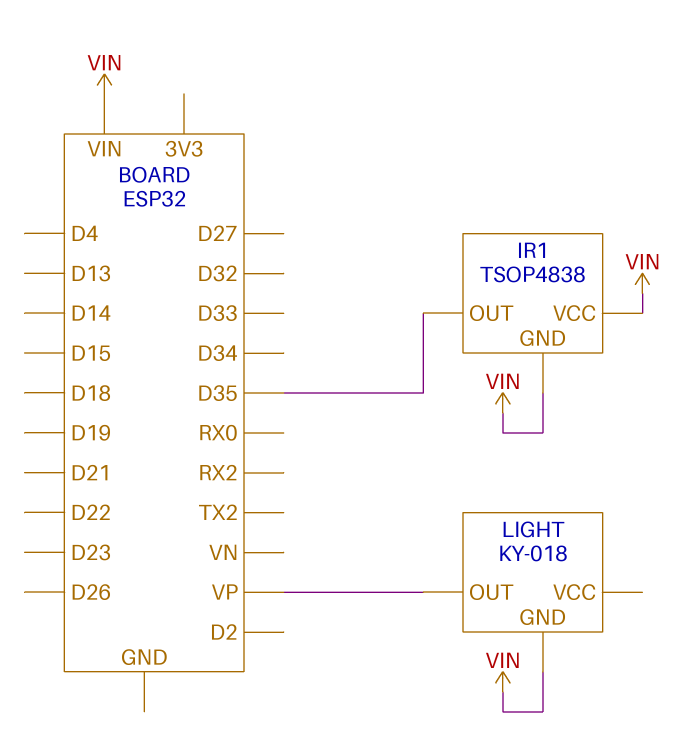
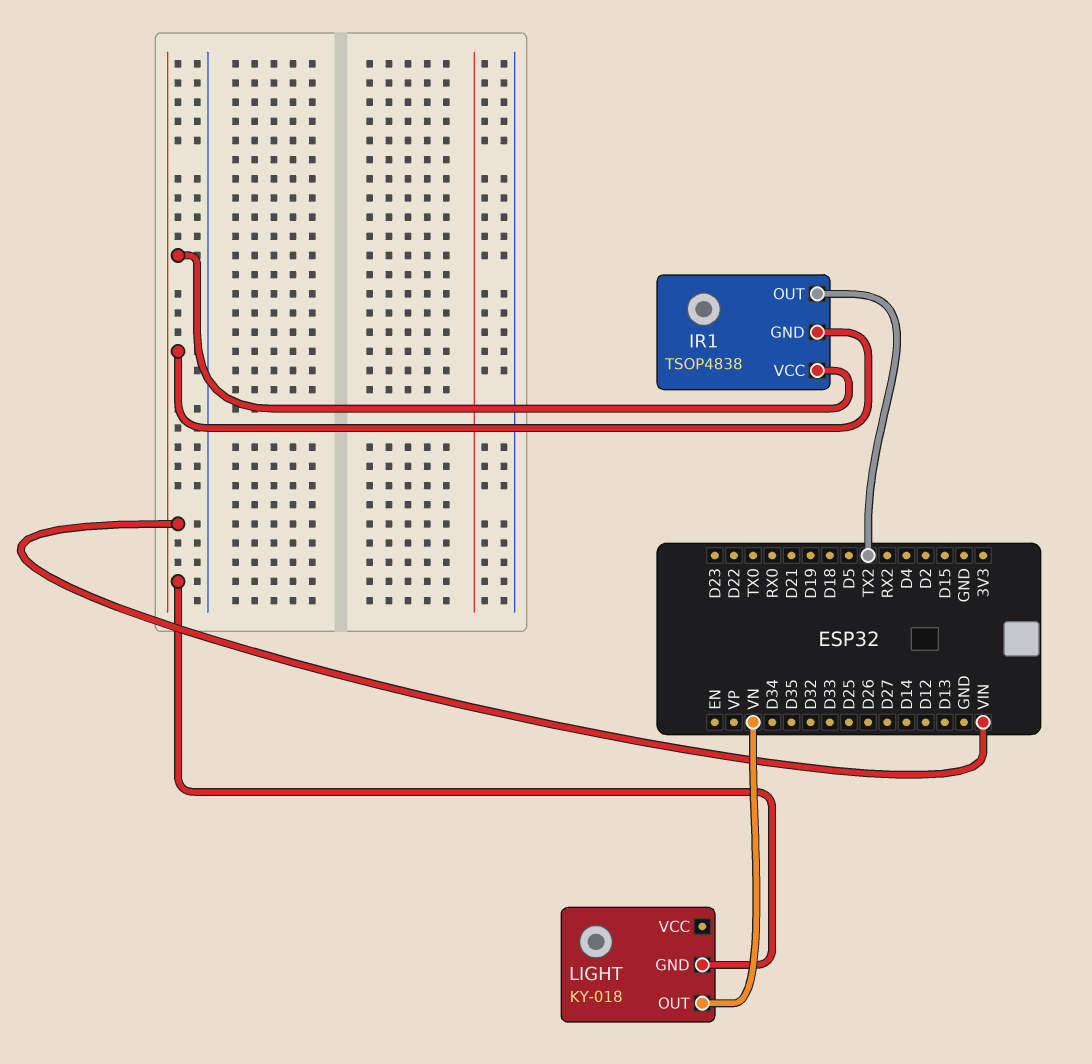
IR1 pin OUT: D35 -> TX2
LIGHT pin OUT: VP -> VN

